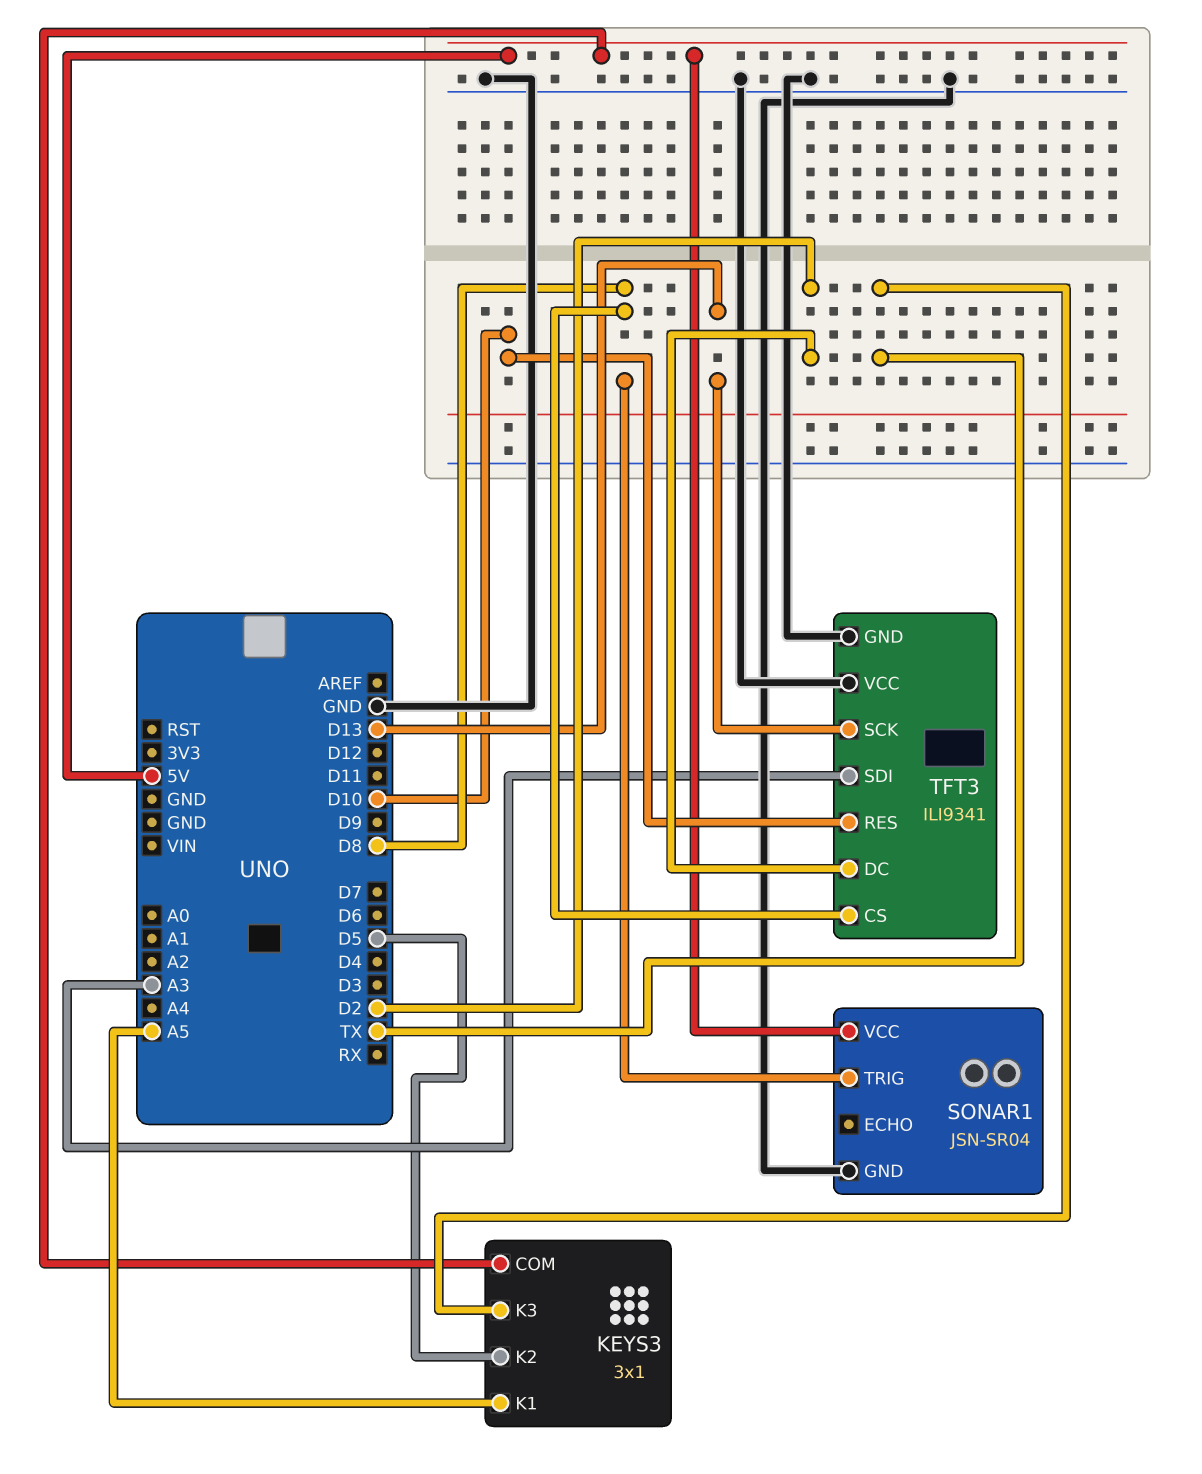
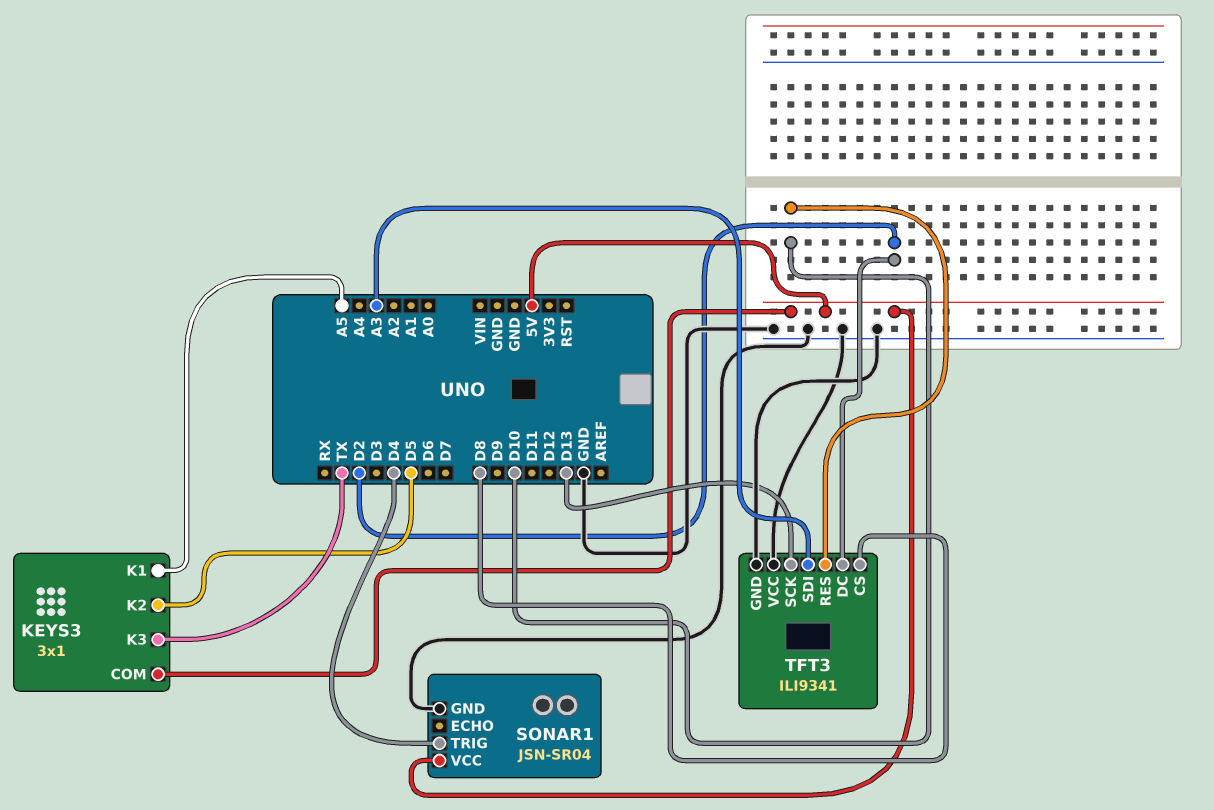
SONAR1 pin TRIG: D8 -> D4

